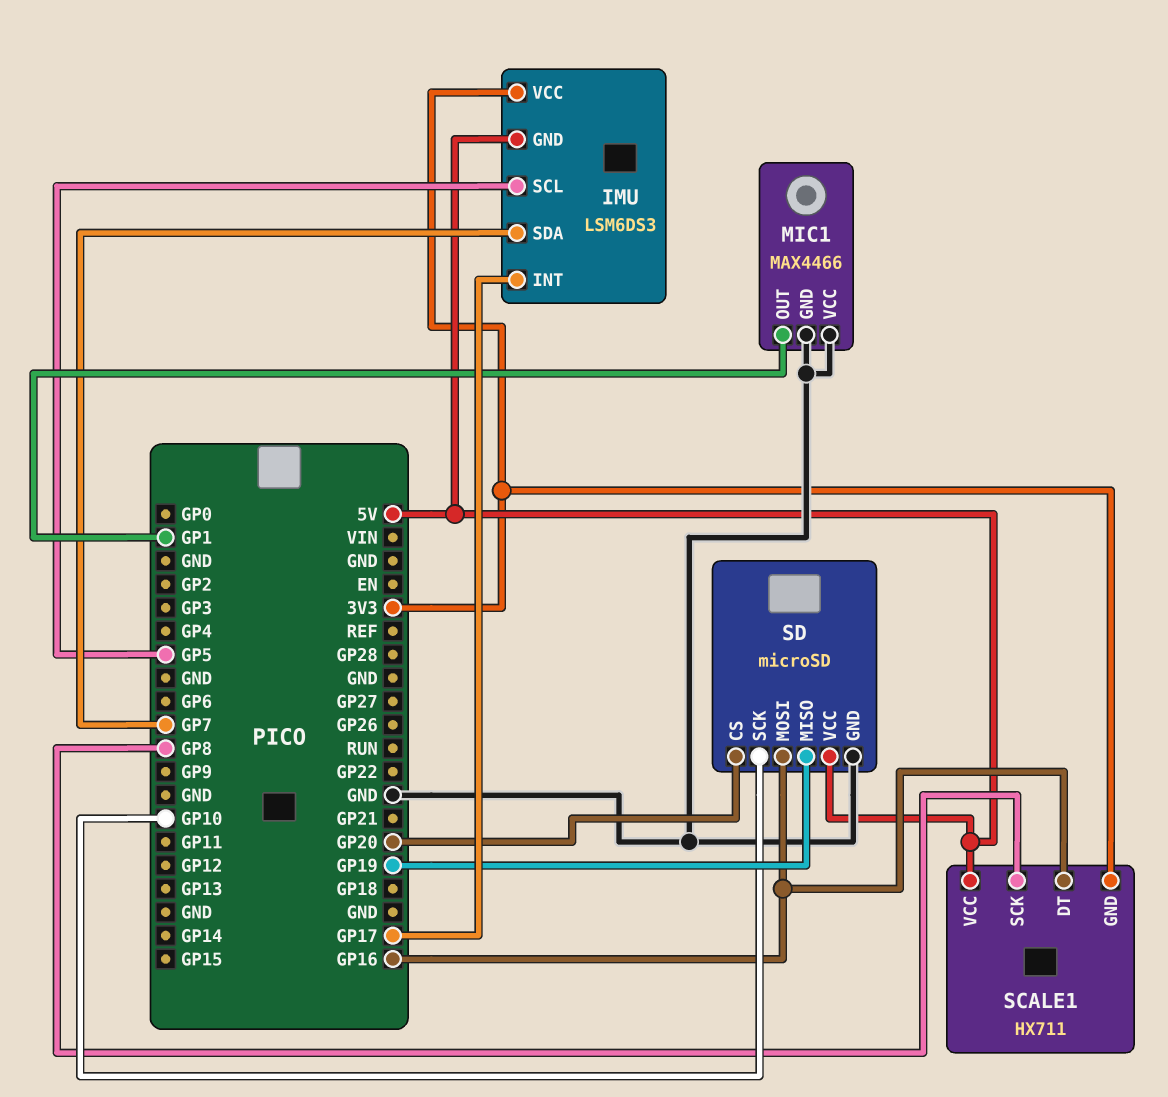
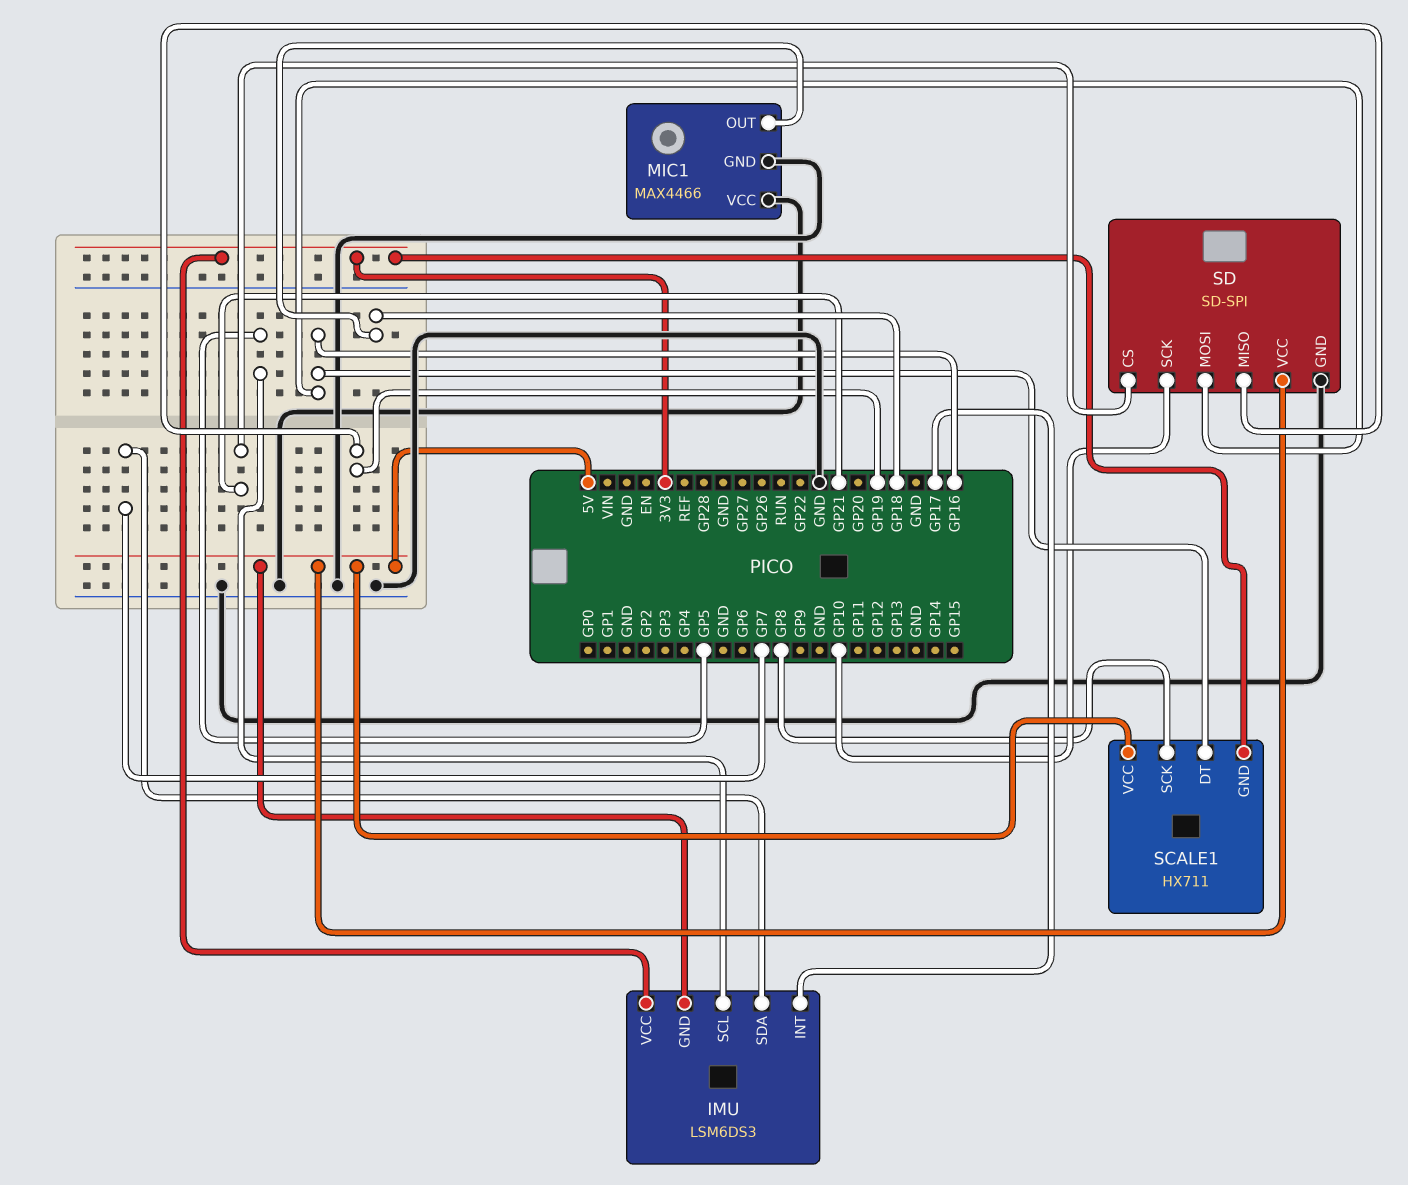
MIC1 pin OUT: GP1 -> GP18
SD: microSD -> SD-SPI
SD pin CS: GP20 -> GP21

